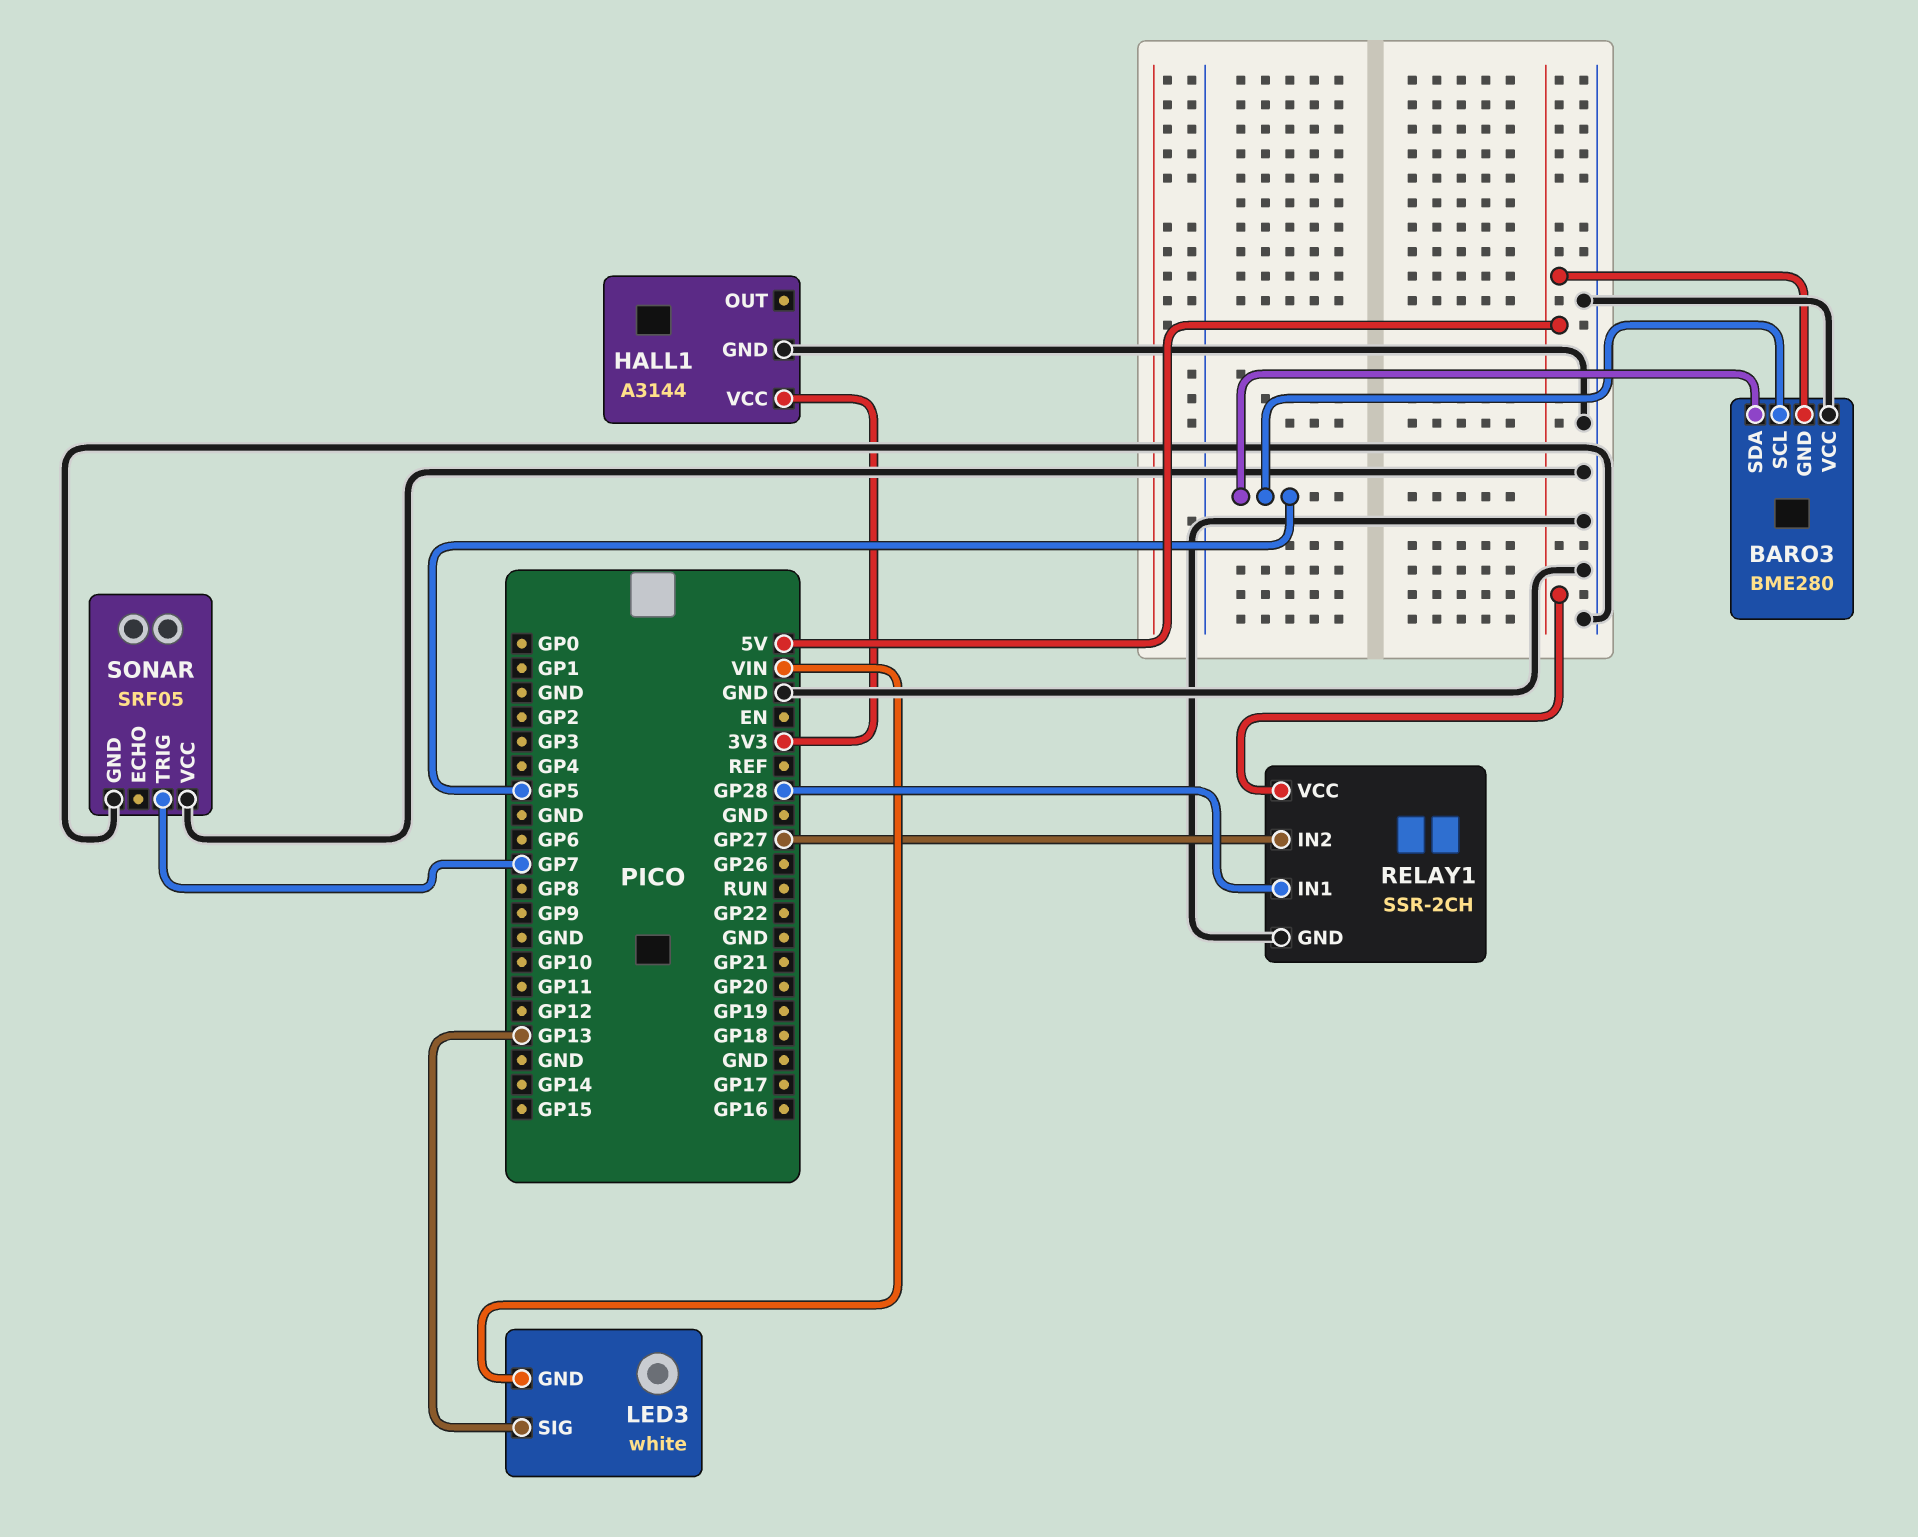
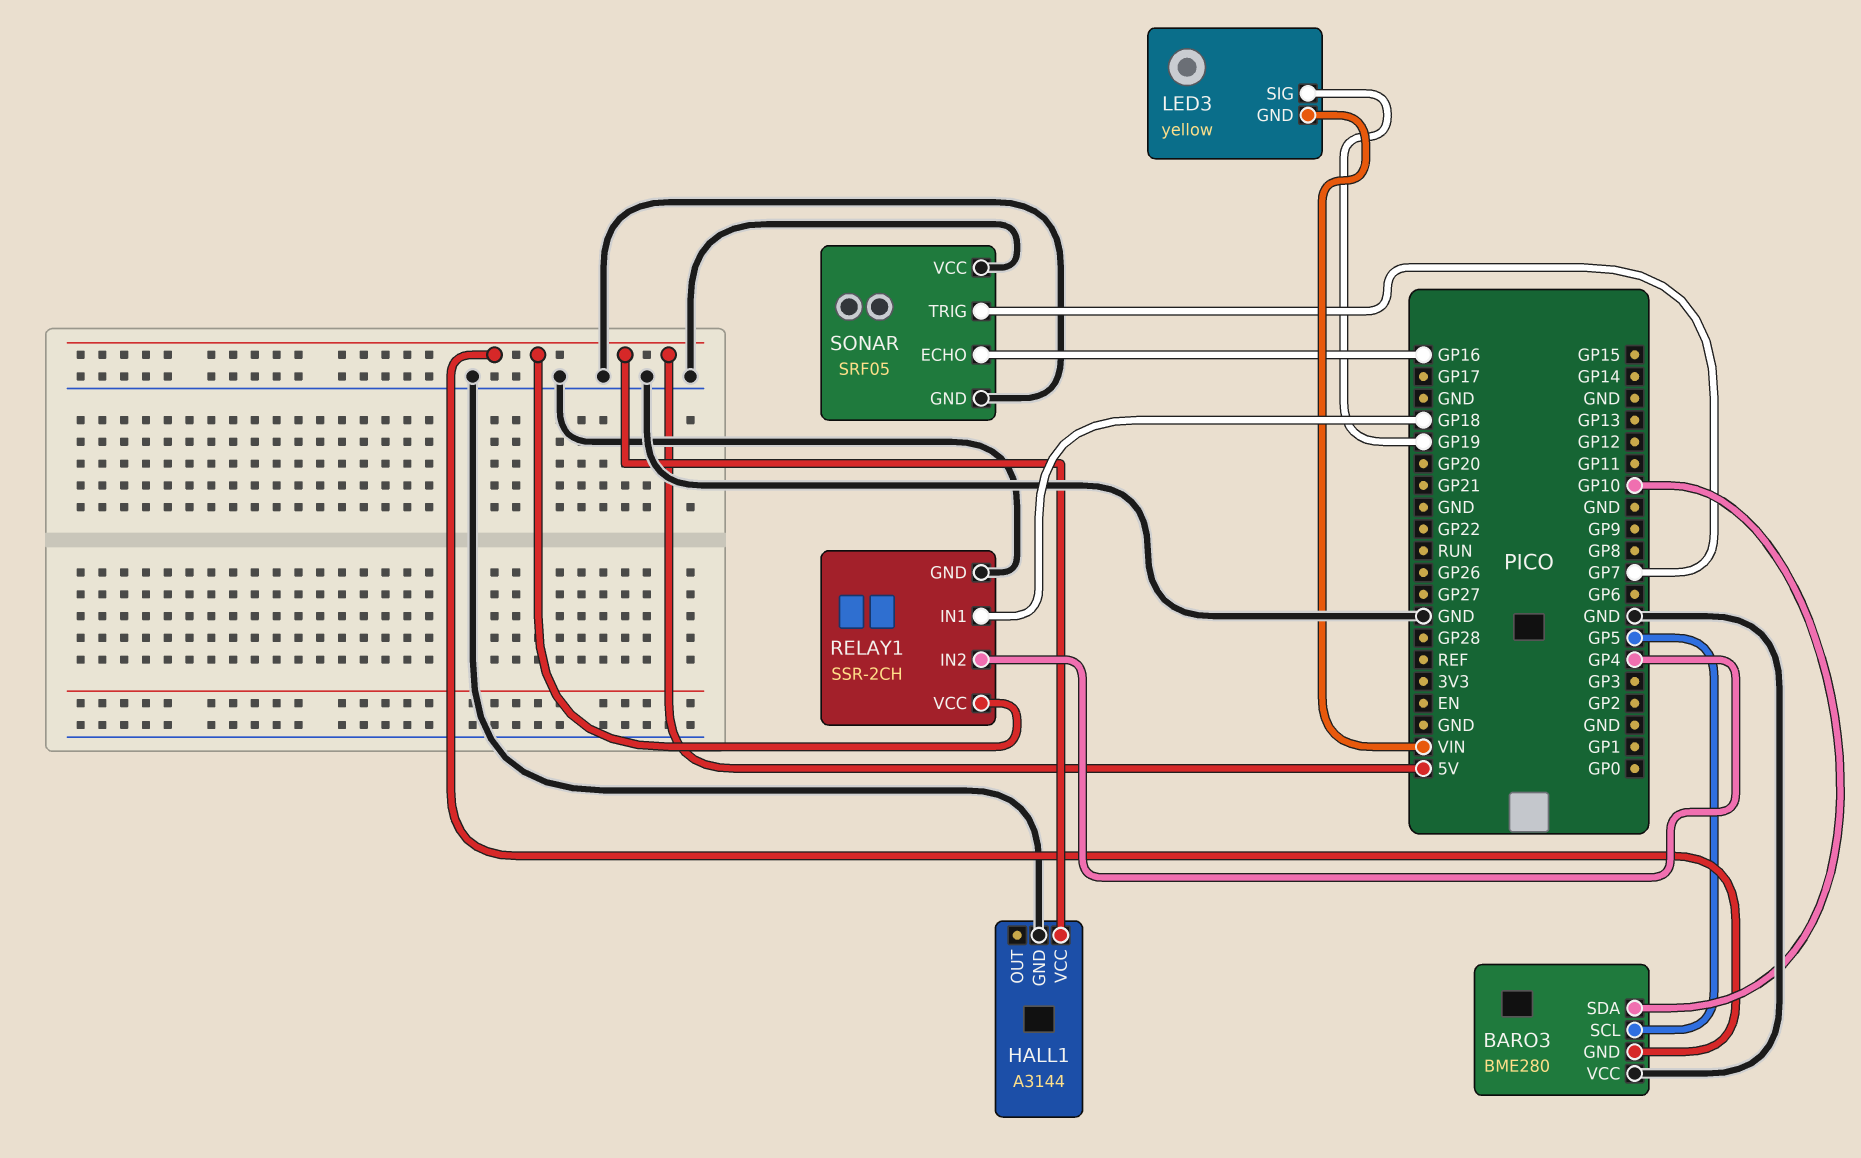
BARO3 pin SDA: GP5 -> GP10
HALL1 pin VCC: 3V3 -> 5V
LED3: white -> yellow
LED3 pin SIG: GP13 -> GP19
RELAY1 pin IN1: GP28 -> GP18
RELAY1 pin IN2: GP27 -> GP4
SONAR pin ECHO: none -> GP16

